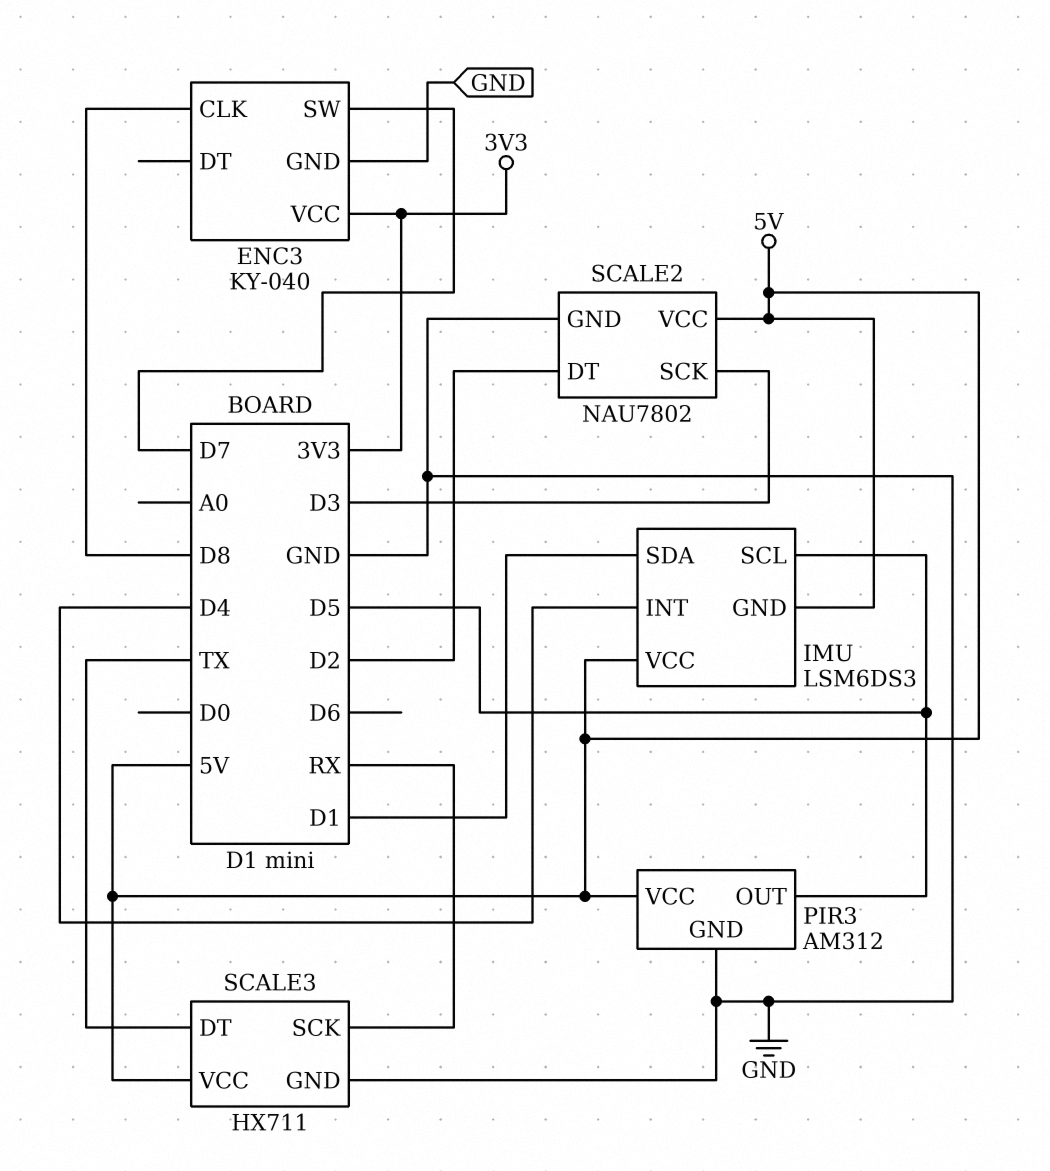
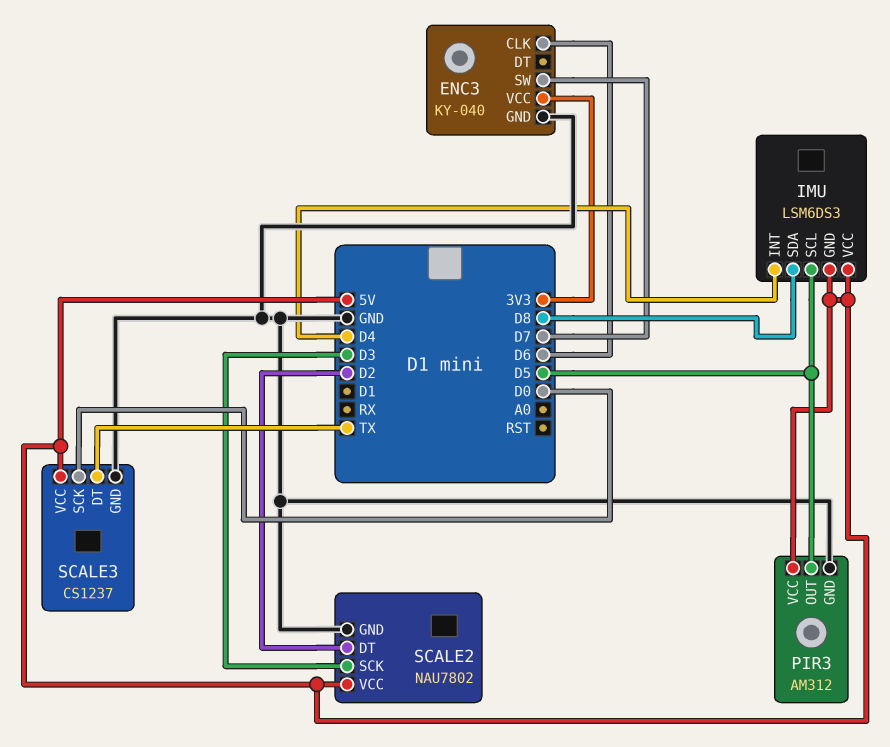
ENC3 pin CLK: D8 -> D6
IMU pin SDA: D1 -> D8
SCALE3: HX711 -> CS1237
SCALE3 pin SCK: RX -> D0

